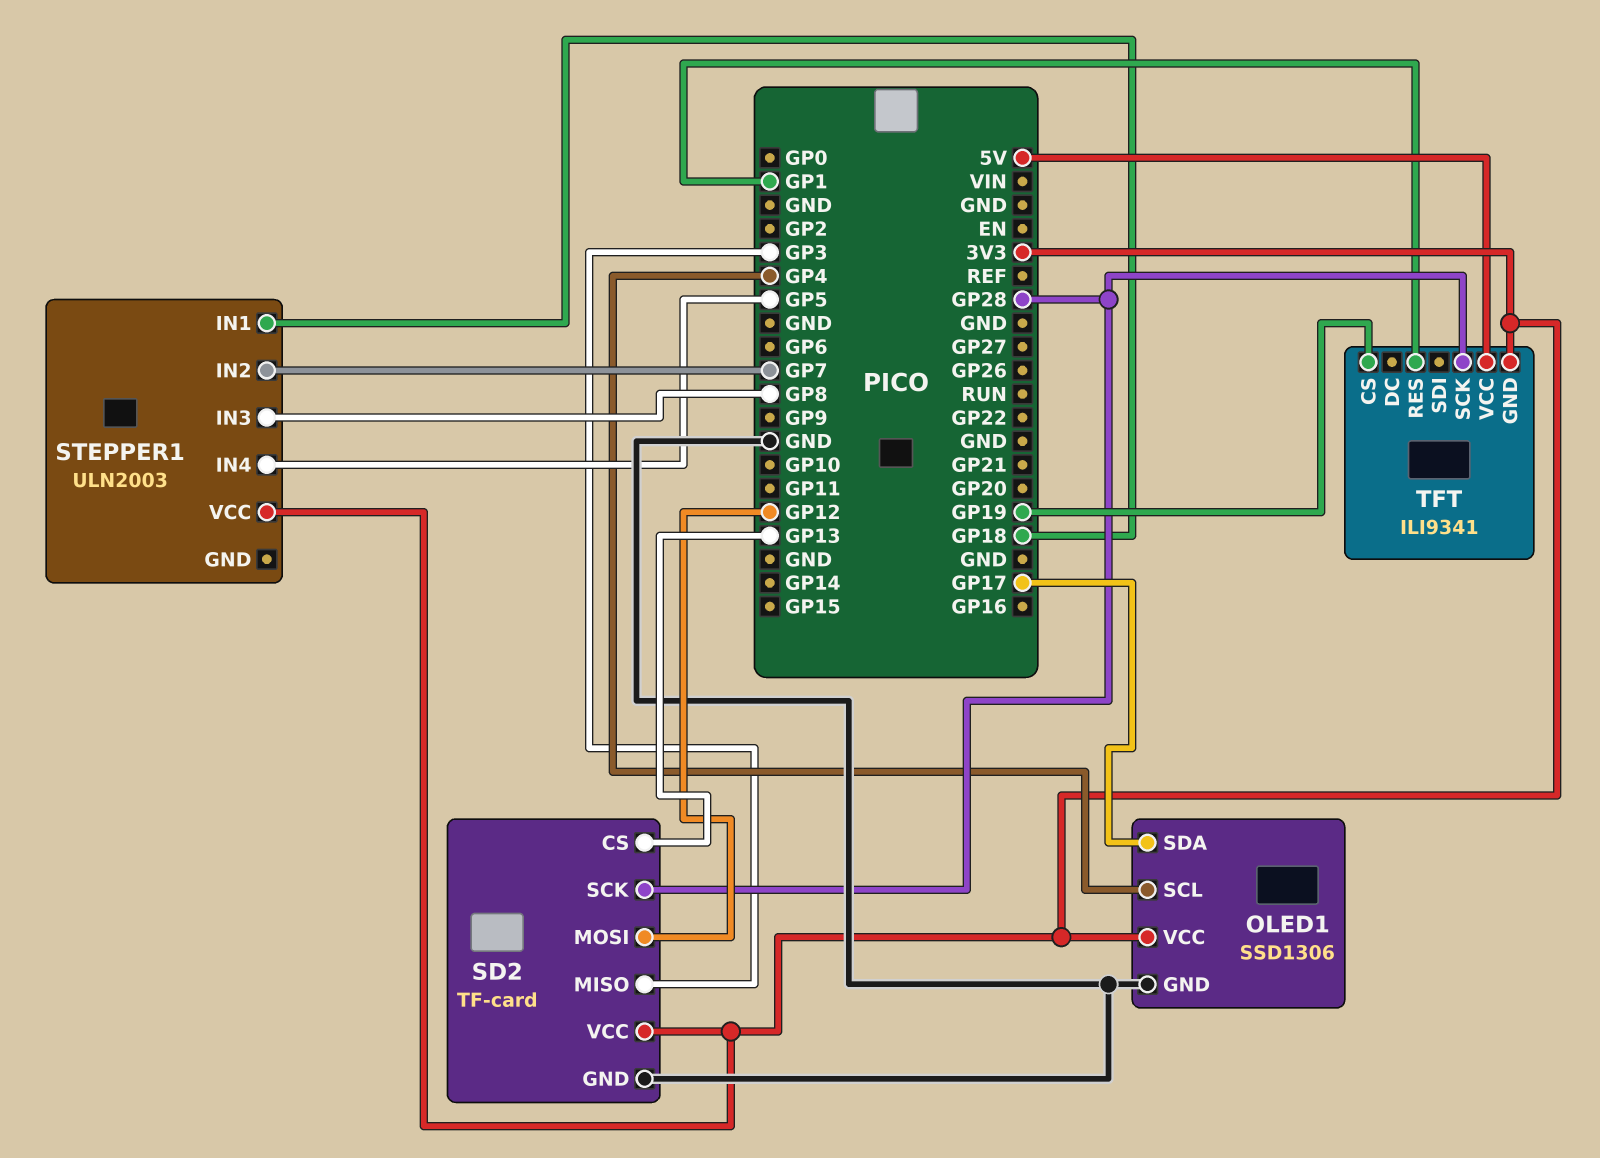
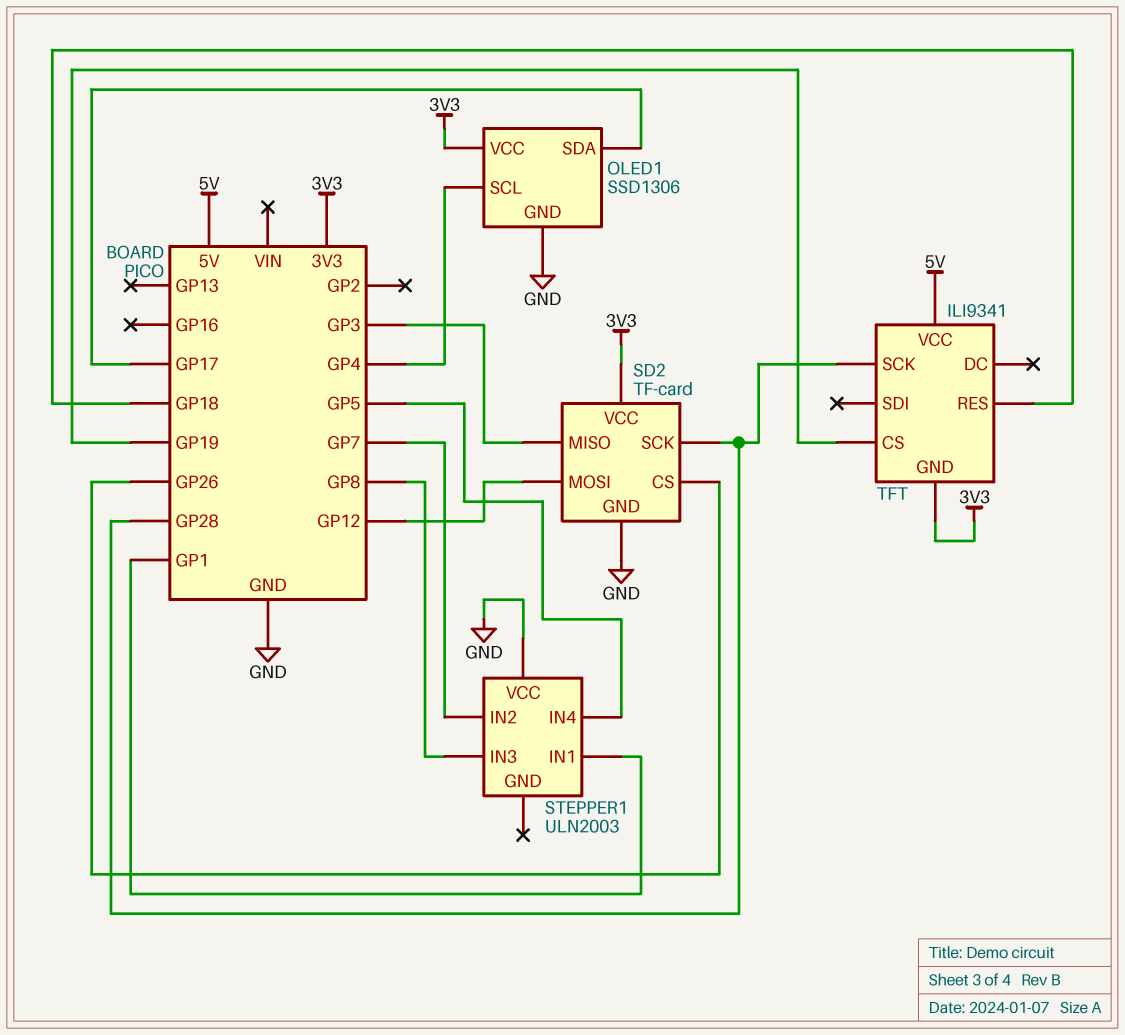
SD2 pin CS: GP13 -> GP26
STEPPER1 pin IN1: GP18 -> GP1
STEPPER1 pin VCC: 3V3 -> GND
TFT pin RES: GP1 -> GP18

